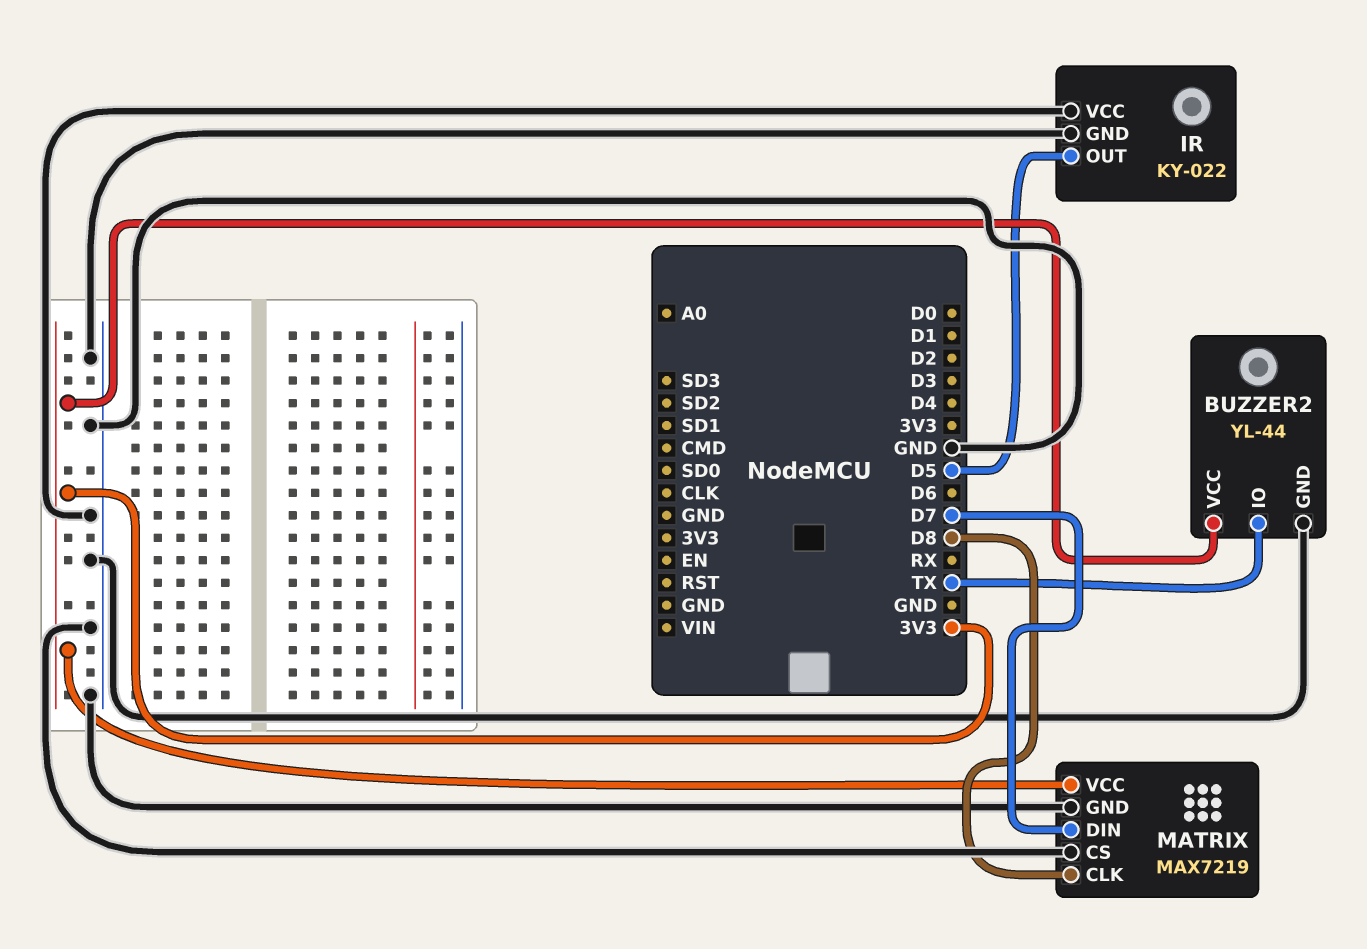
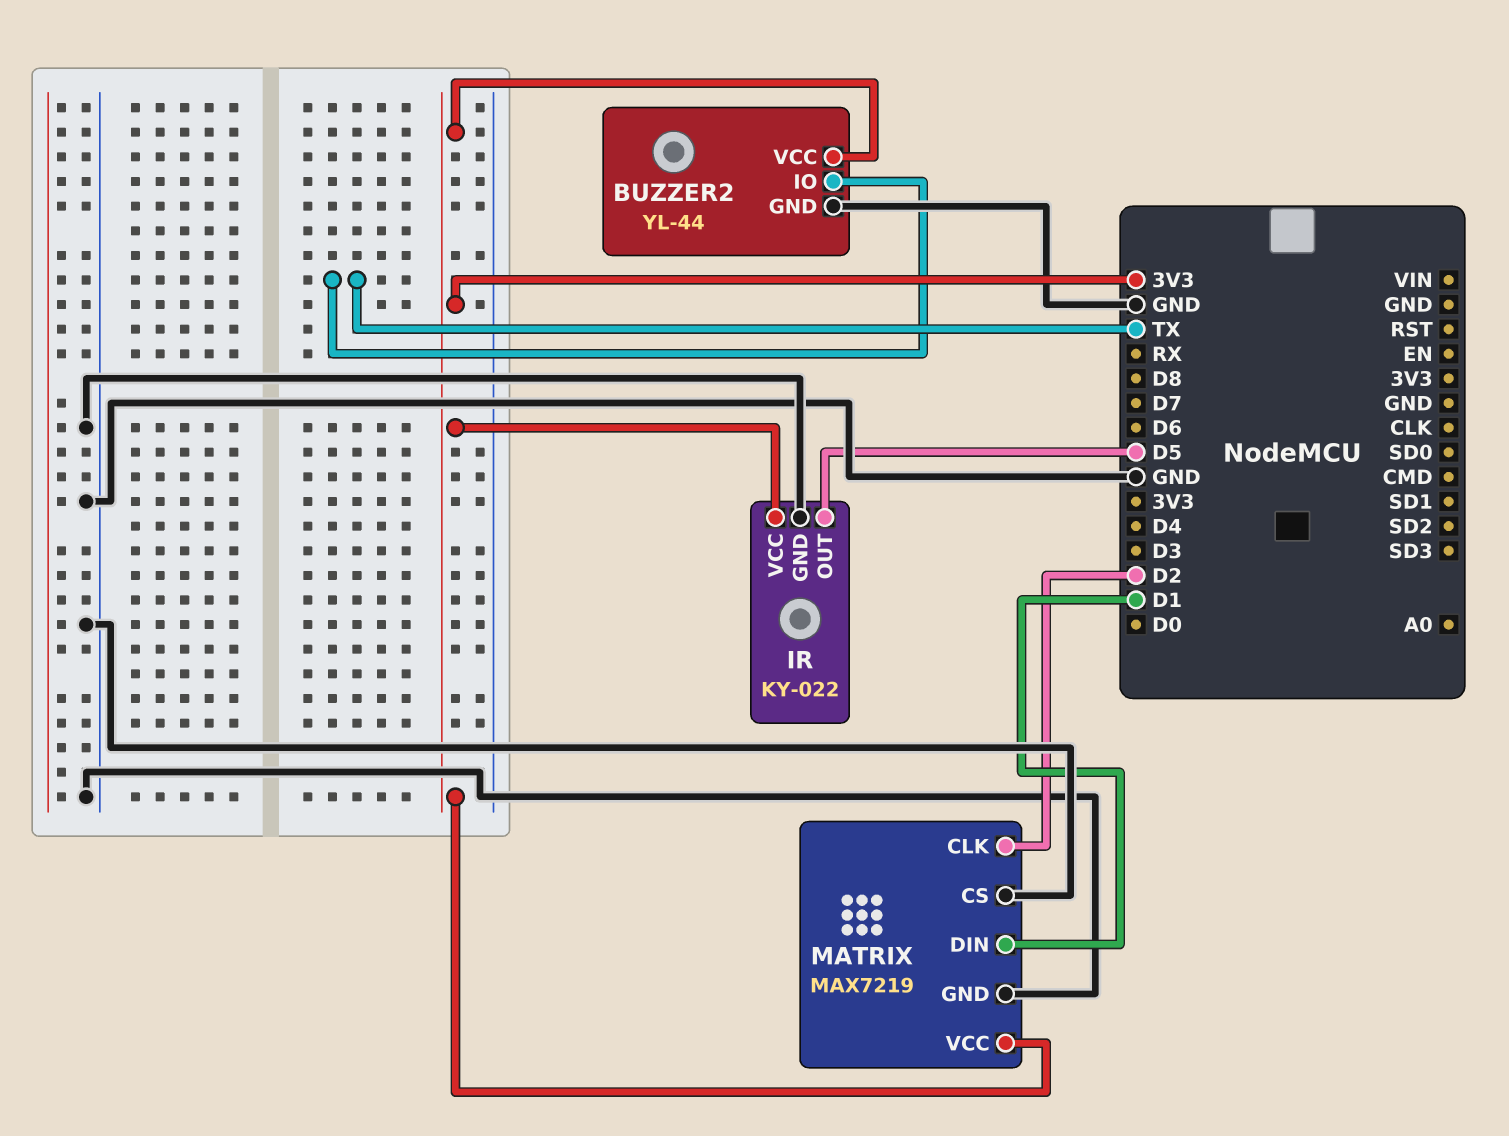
IR pin VCC: GND -> 3V3
MATRIX pin CLK: D8 -> D2
MATRIX pin DIN: D7 -> D1

